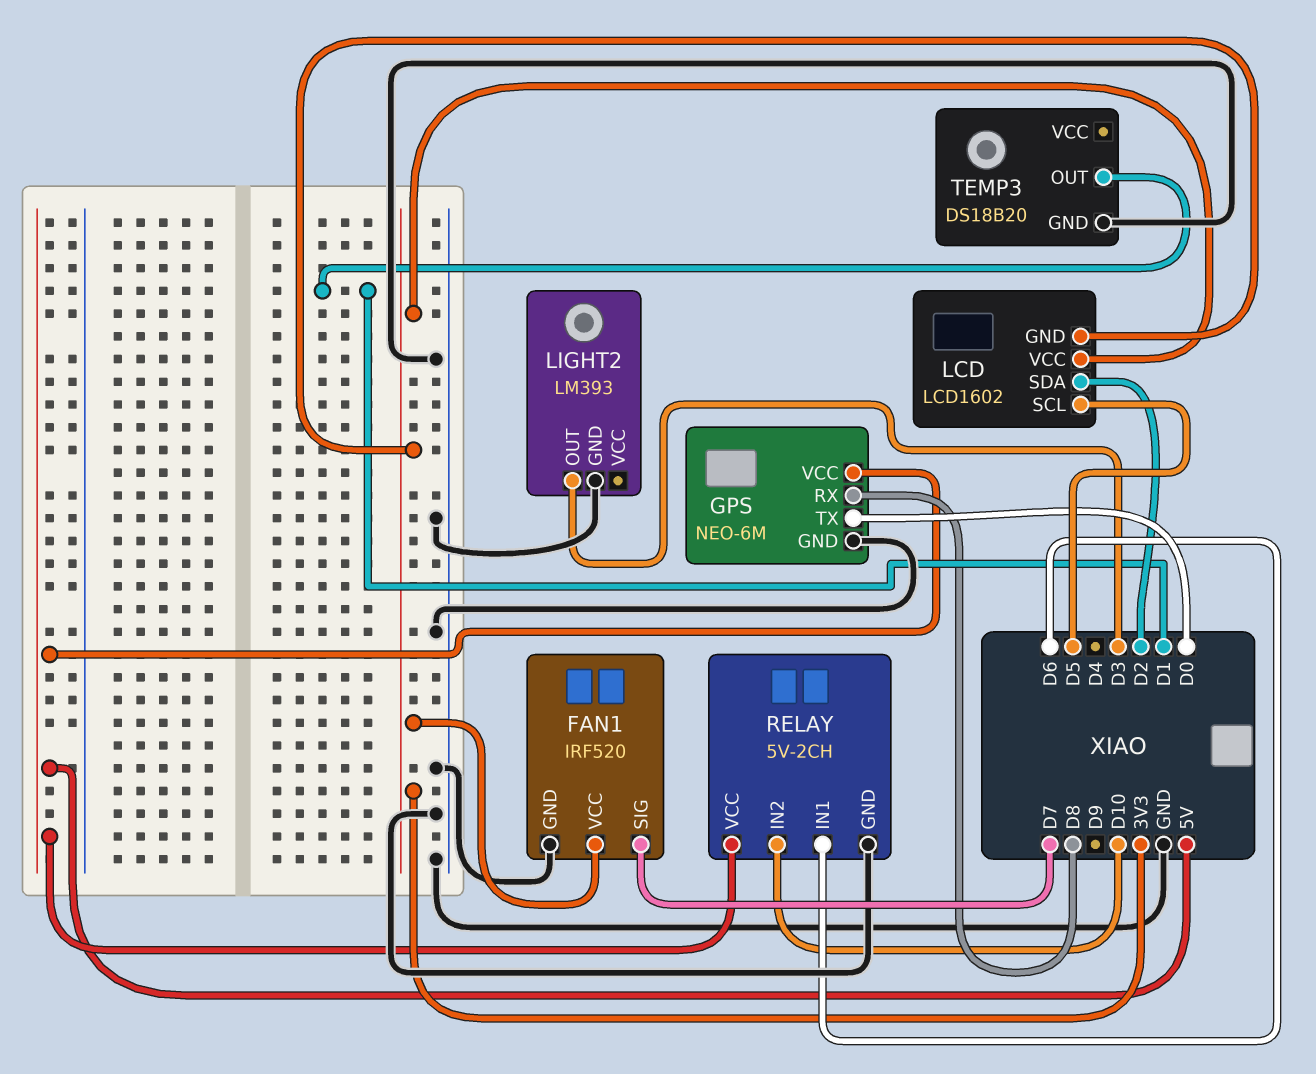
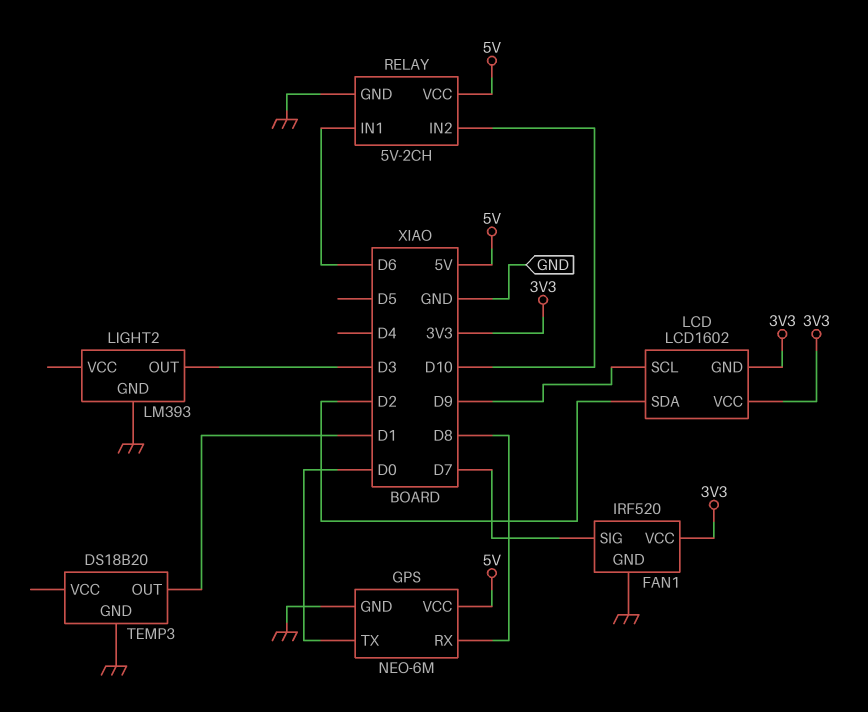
LCD pin SCL: D5 -> D9

